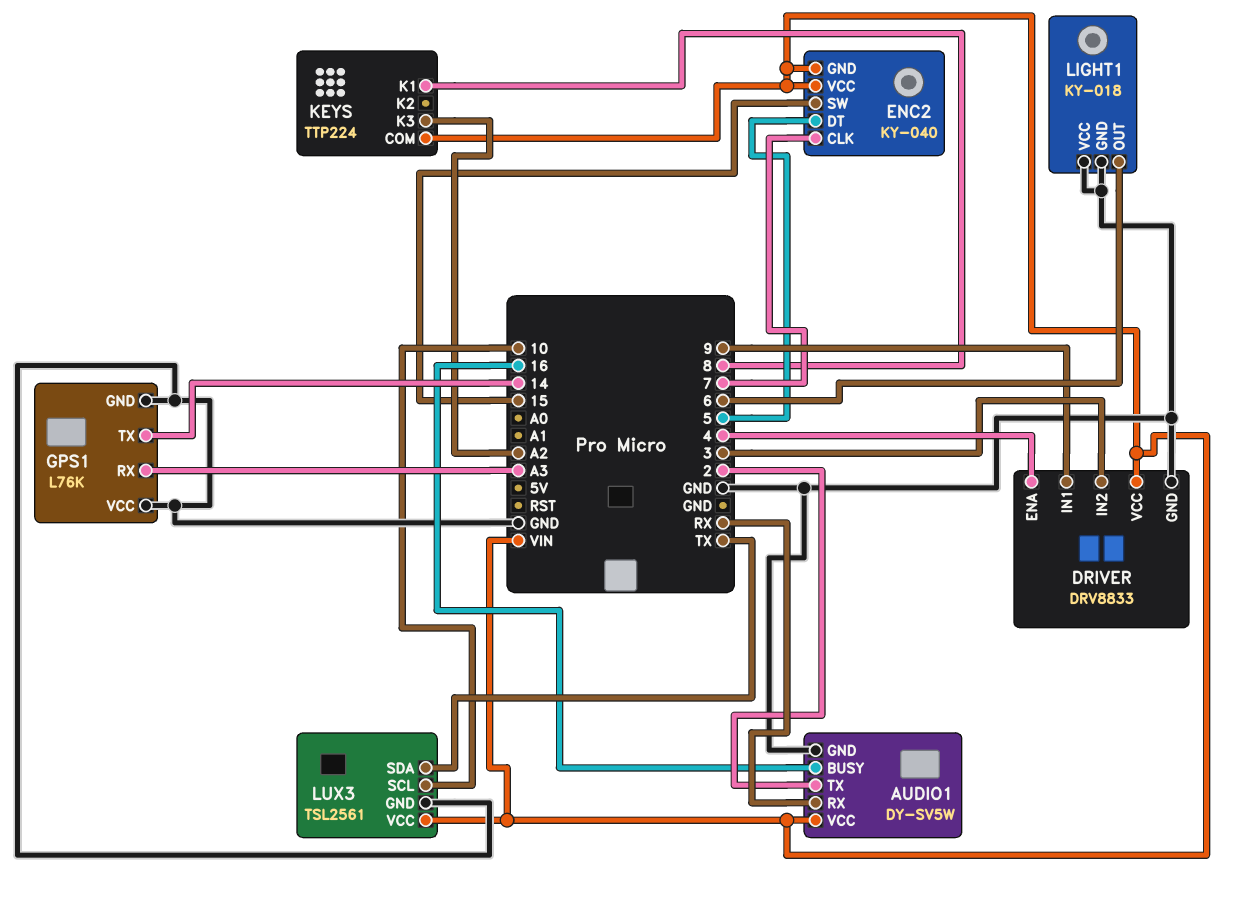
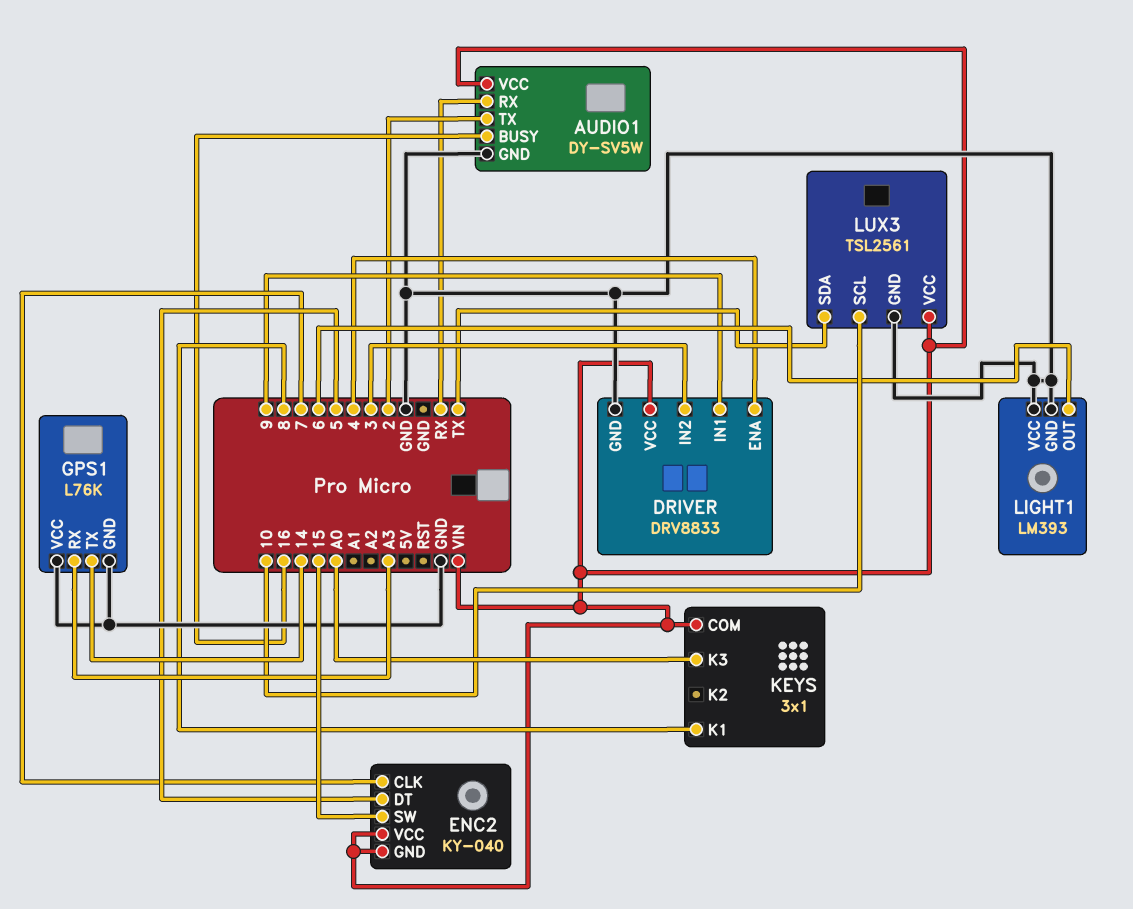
KEYS: TTP224 -> 3x1
KEYS pin K3: A2 -> A0
LIGHT1: KY-018 -> LM393

